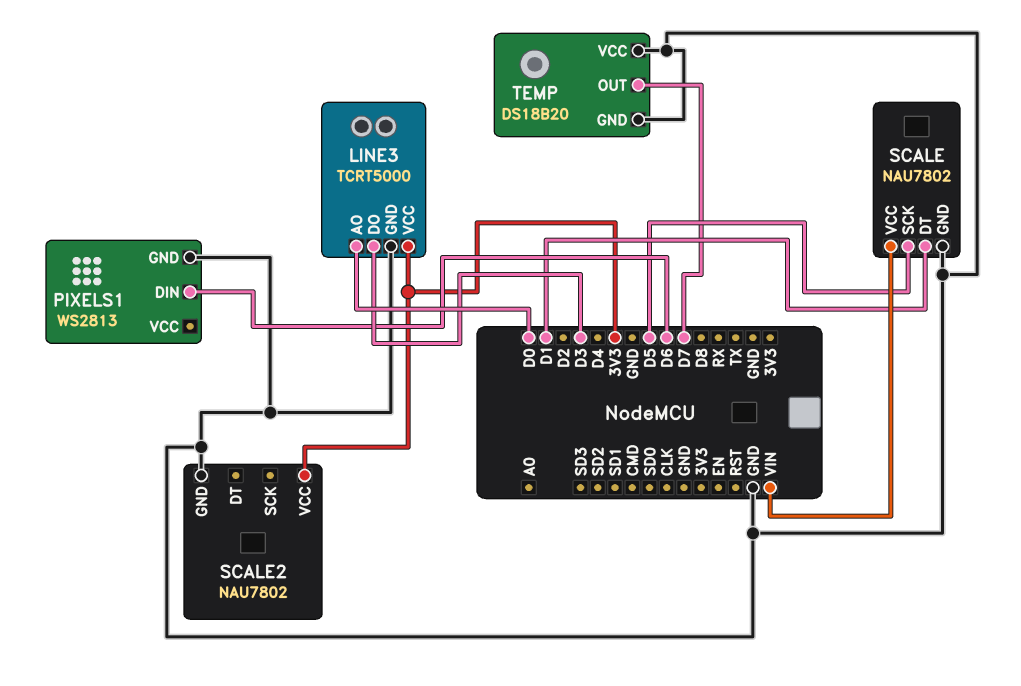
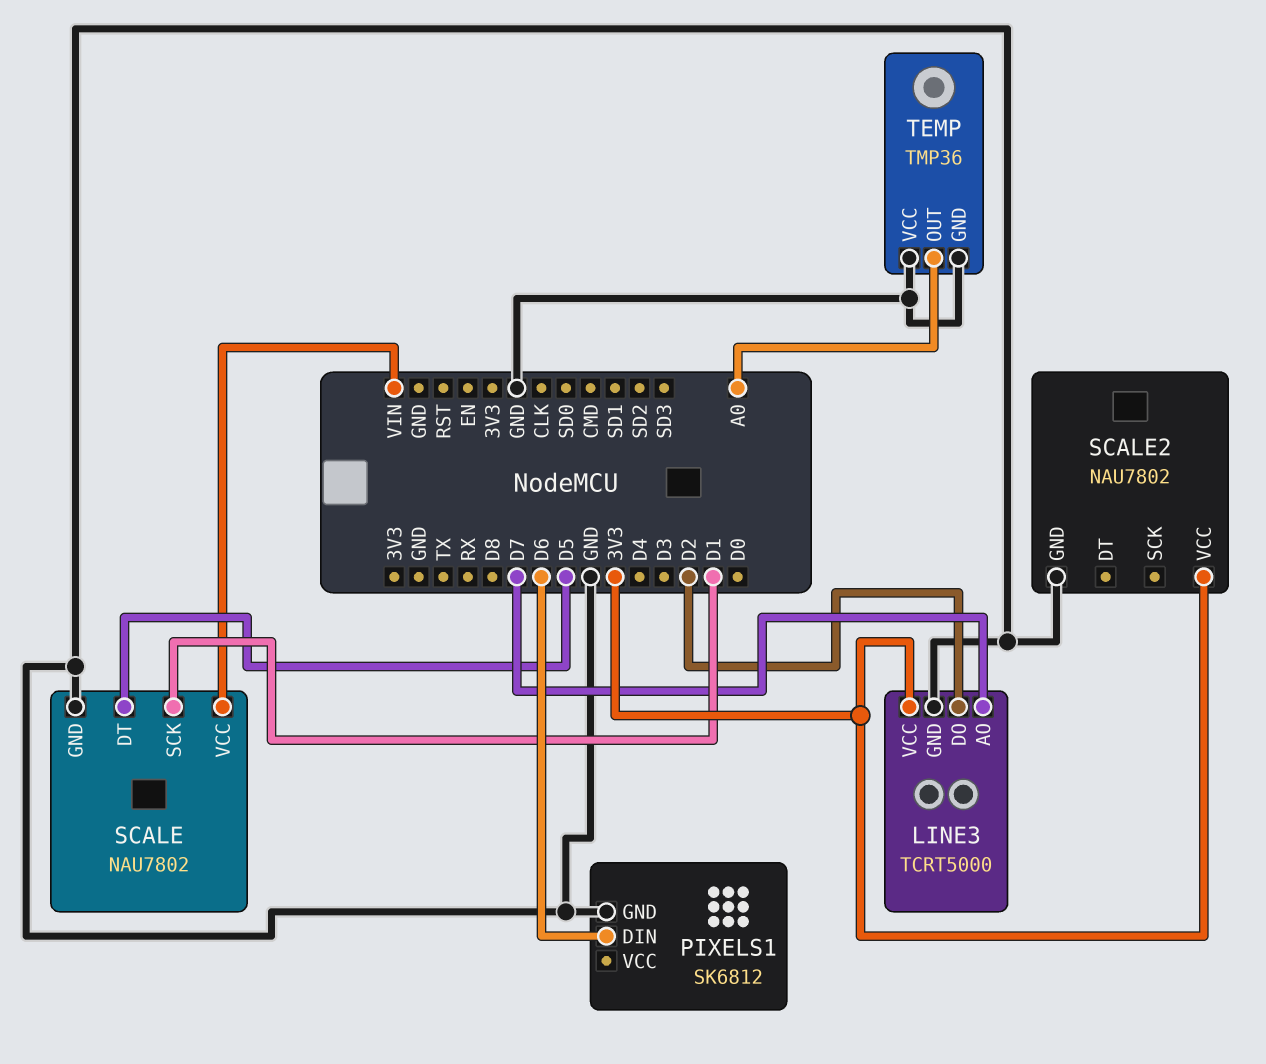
LINE3 pin AO: D0 -> D7
LINE3 pin DO: D3 -> D2
PIXELS1: WS2813 -> SK6812
SCALE pin DT: D1 -> D5
SCALE pin SCK: D5 -> D1
TEMP: DS18B20 -> TMP36
TEMP pin OUT: D7 -> A0

